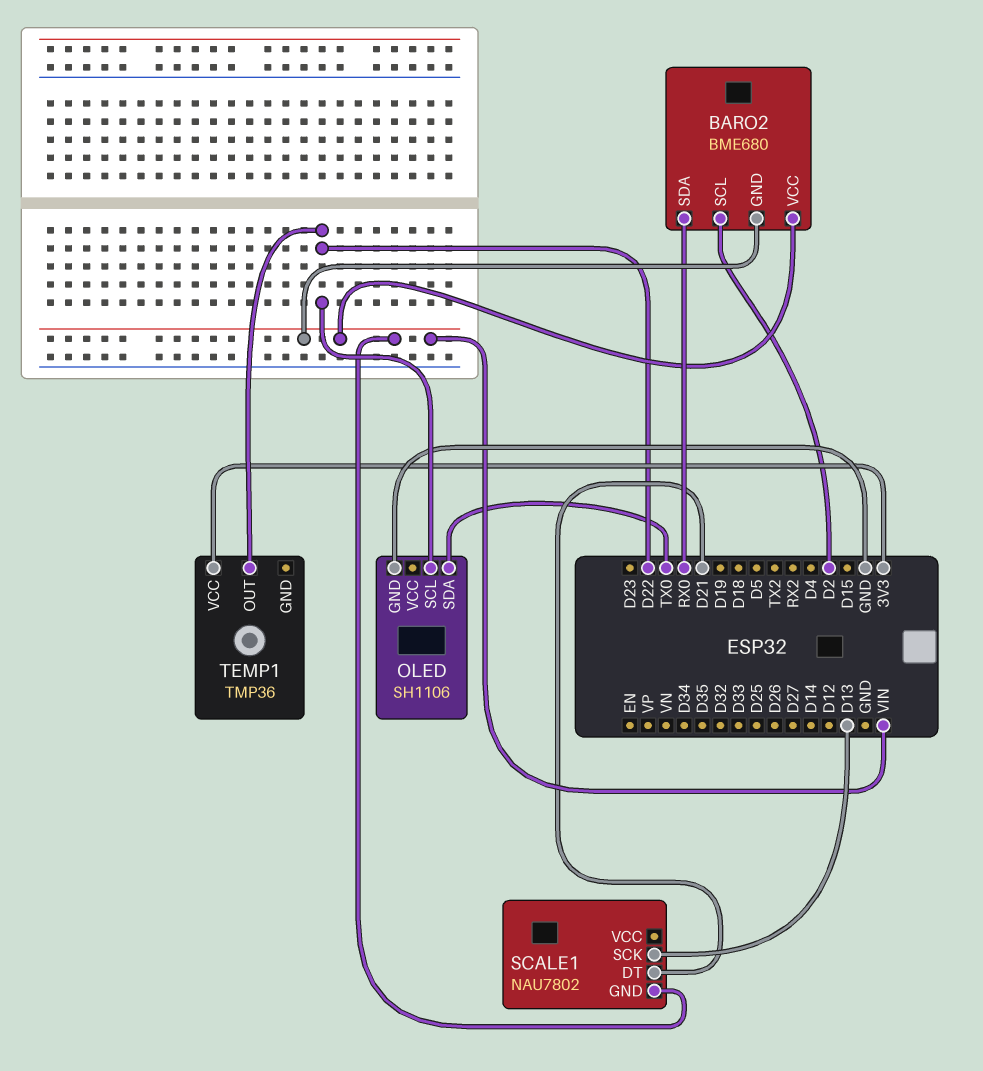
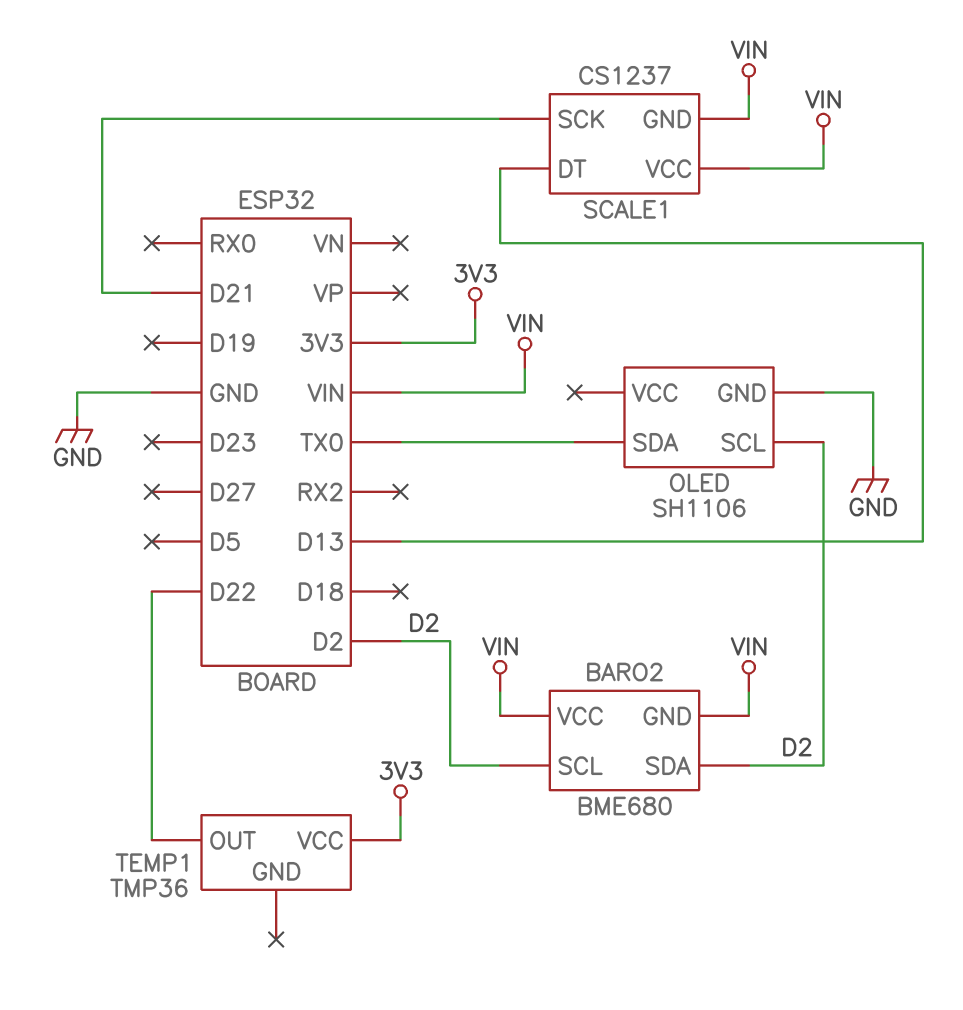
BARO2 pin SDA: RX0 -> D2
OLED pin SCL: D22 -> D2
SCALE1: NAU7802 -> CS1237
SCALE1 pin DT: D21 -> D13
SCALE1 pin SCK: D13 -> D21
SCALE1 pin VCC: none -> VIN

